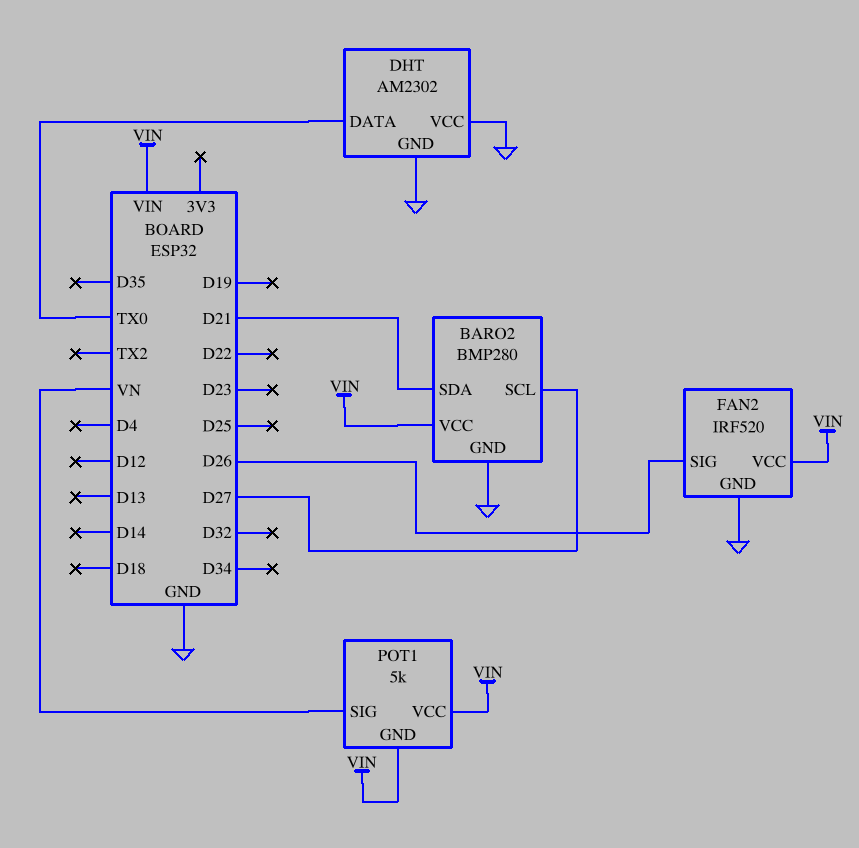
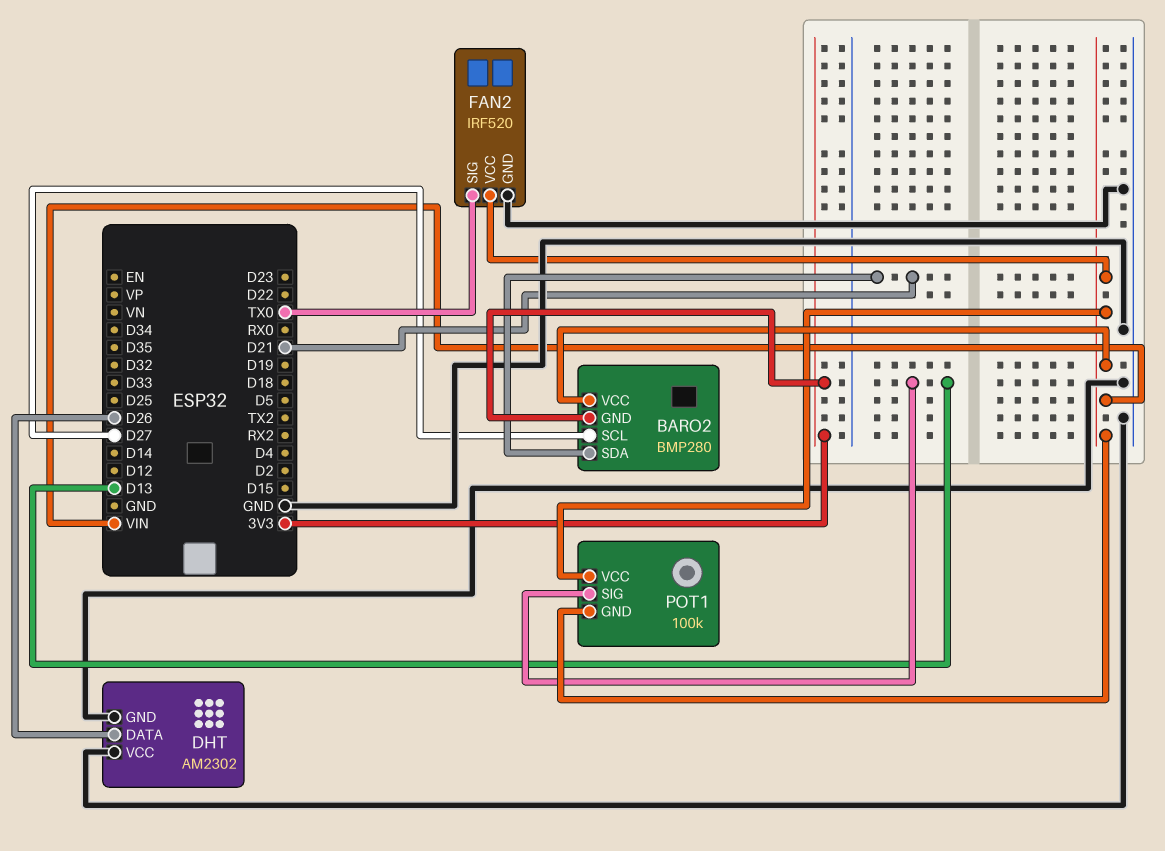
BARO2 pin GND: GND -> 3V3
DHT pin DATA: TX0 -> D26
FAN2 pin SIG: D26 -> TX0
POT1: 5k -> 100k
POT1 pin SIG: VN -> D13

